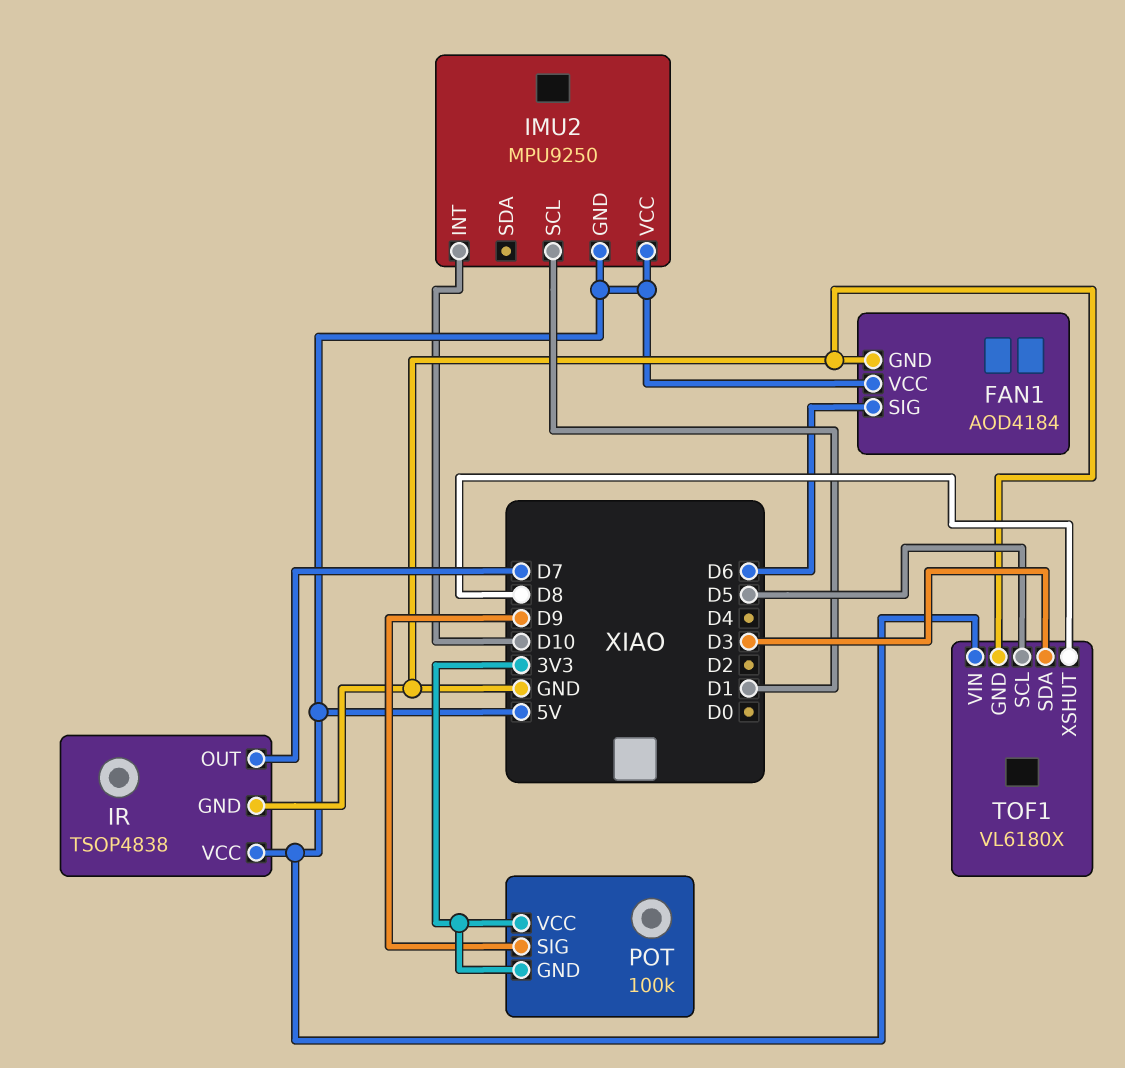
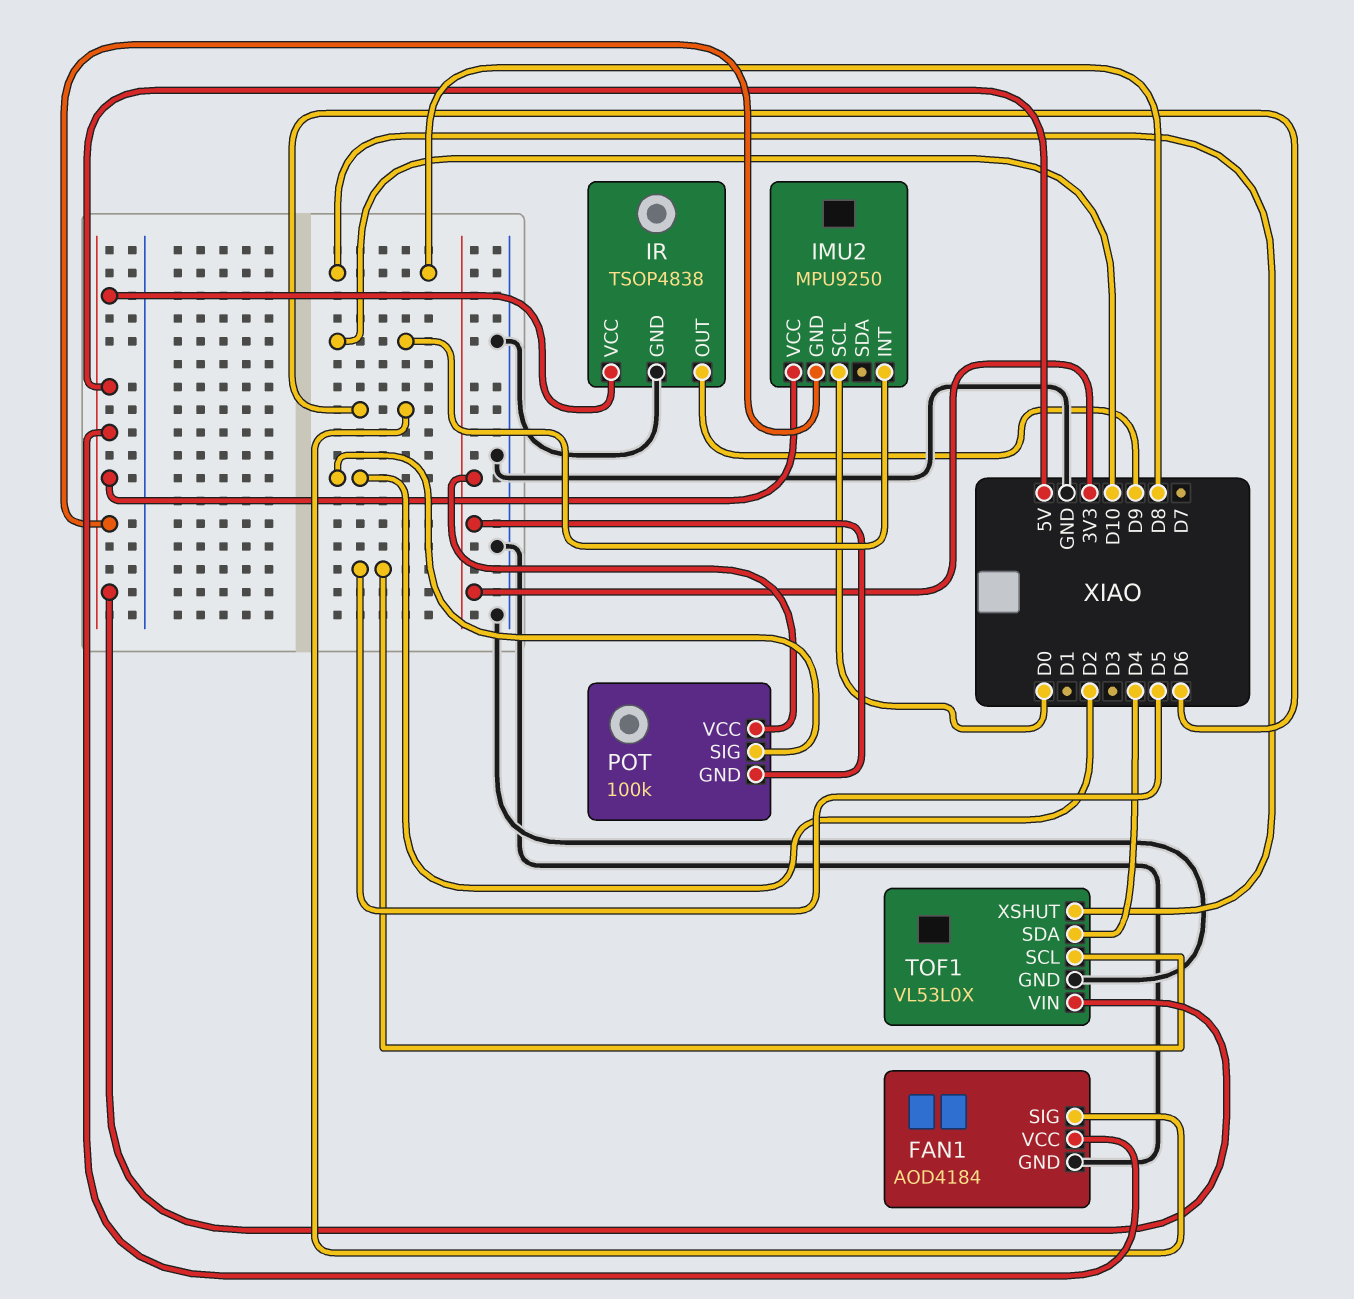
IMU2 pin SCL: D1 -> D0
IR pin OUT: D7 -> D9
POT pin SIG: D9 -> D2
TOF1: VL6180X -> VL53L0X
TOF1 pin SDA: D3 -> D4

